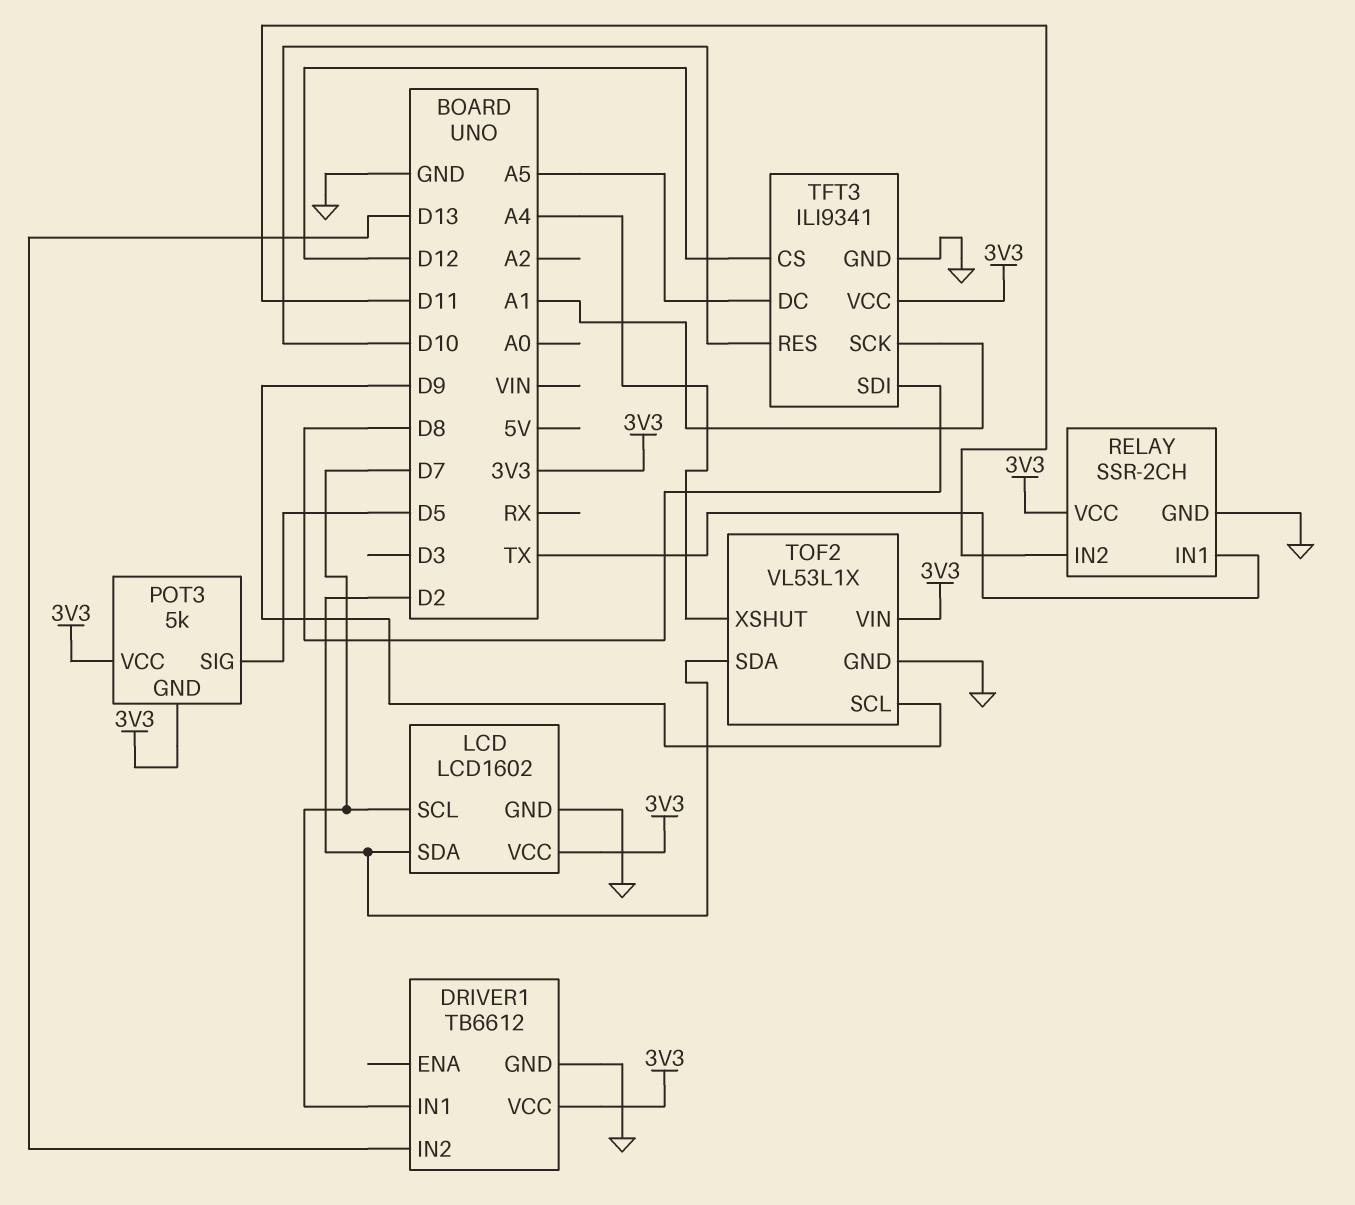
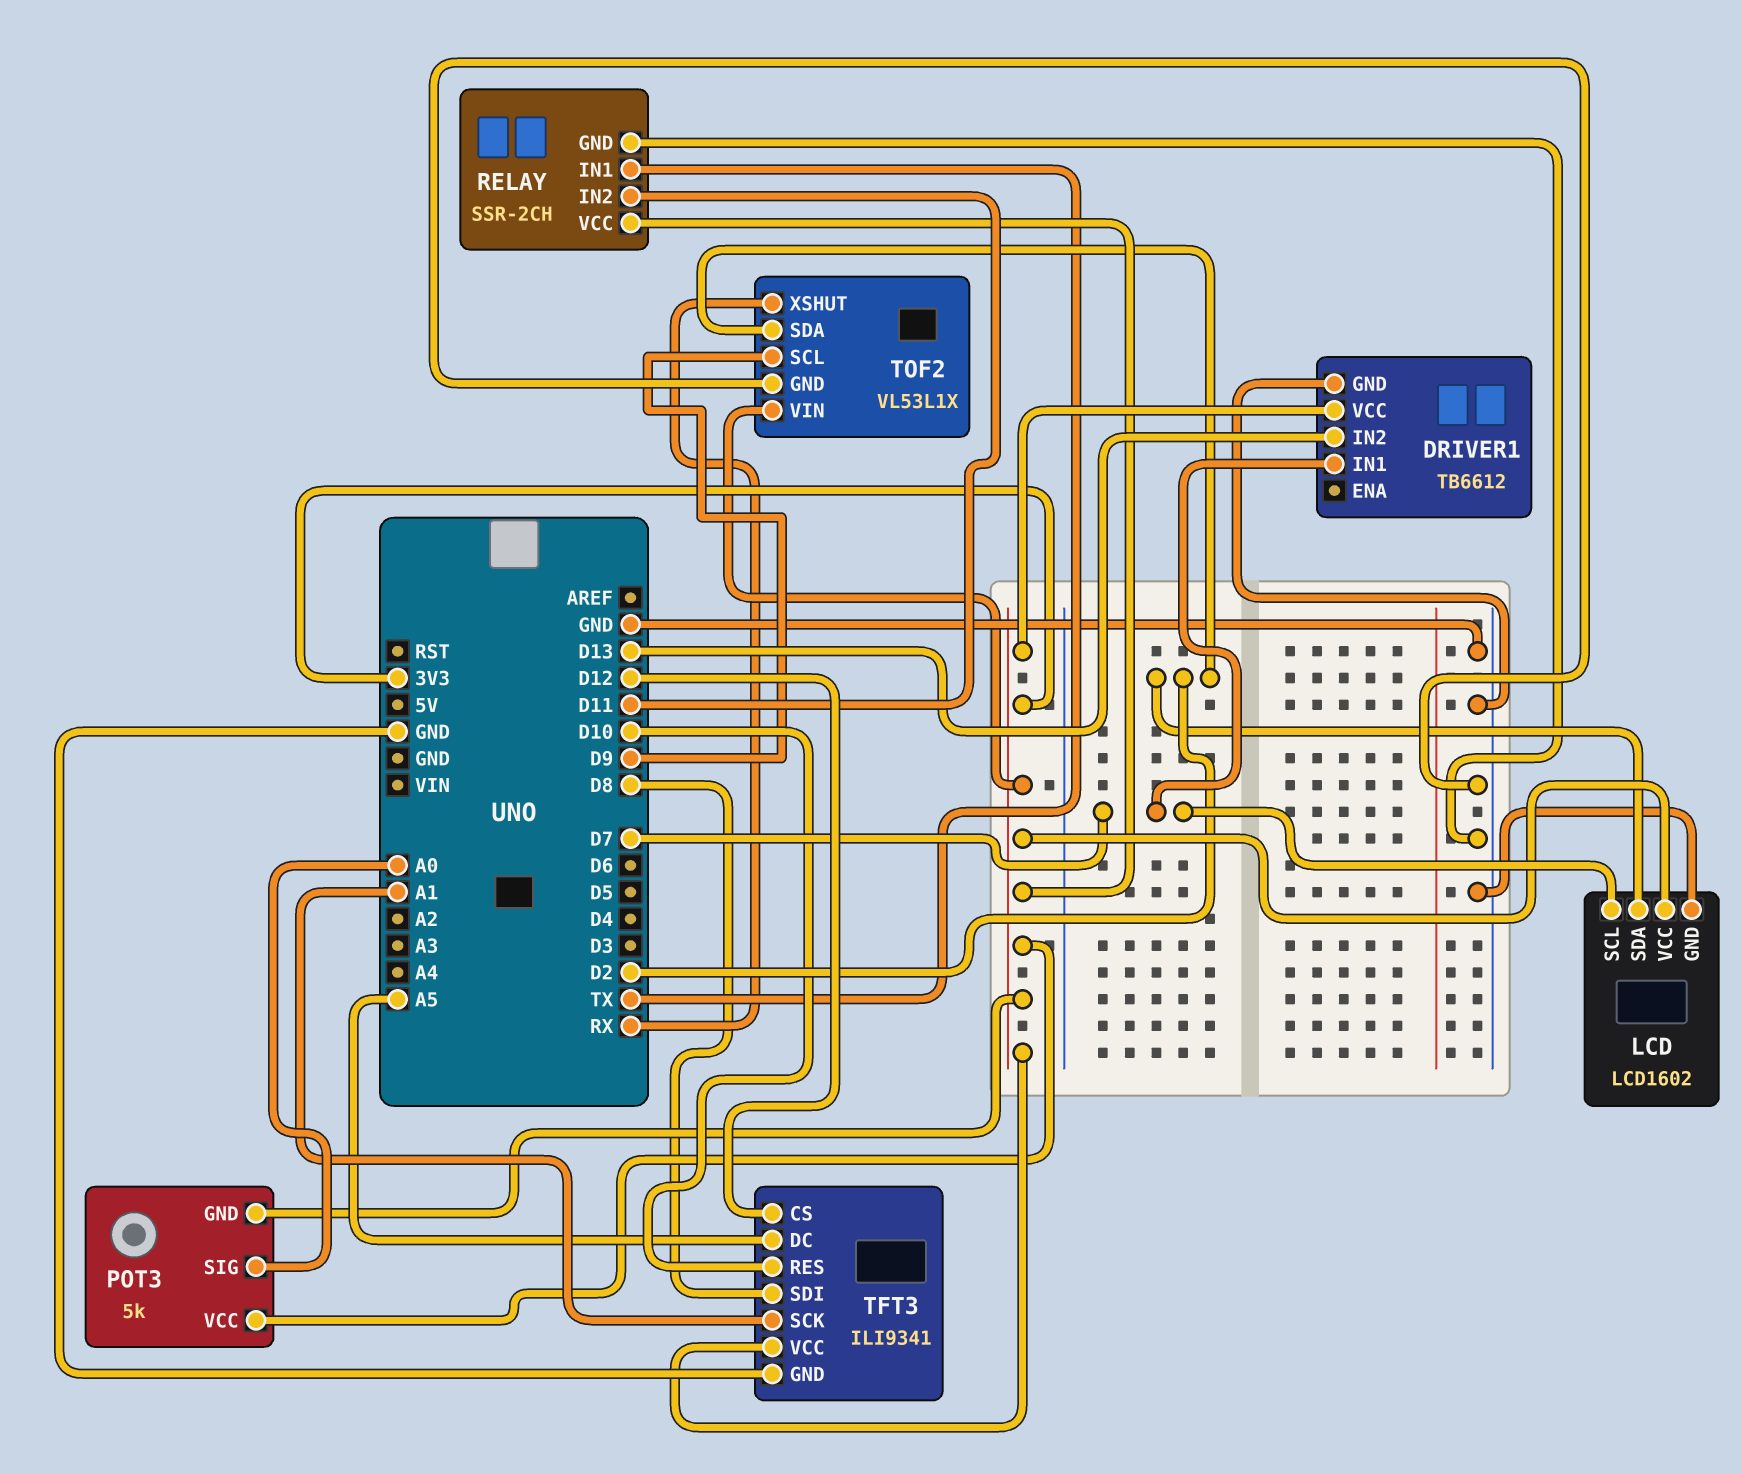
POT3 pin SIG: D5 -> A0
TOF2 pin XSHUT: A4 -> RX

